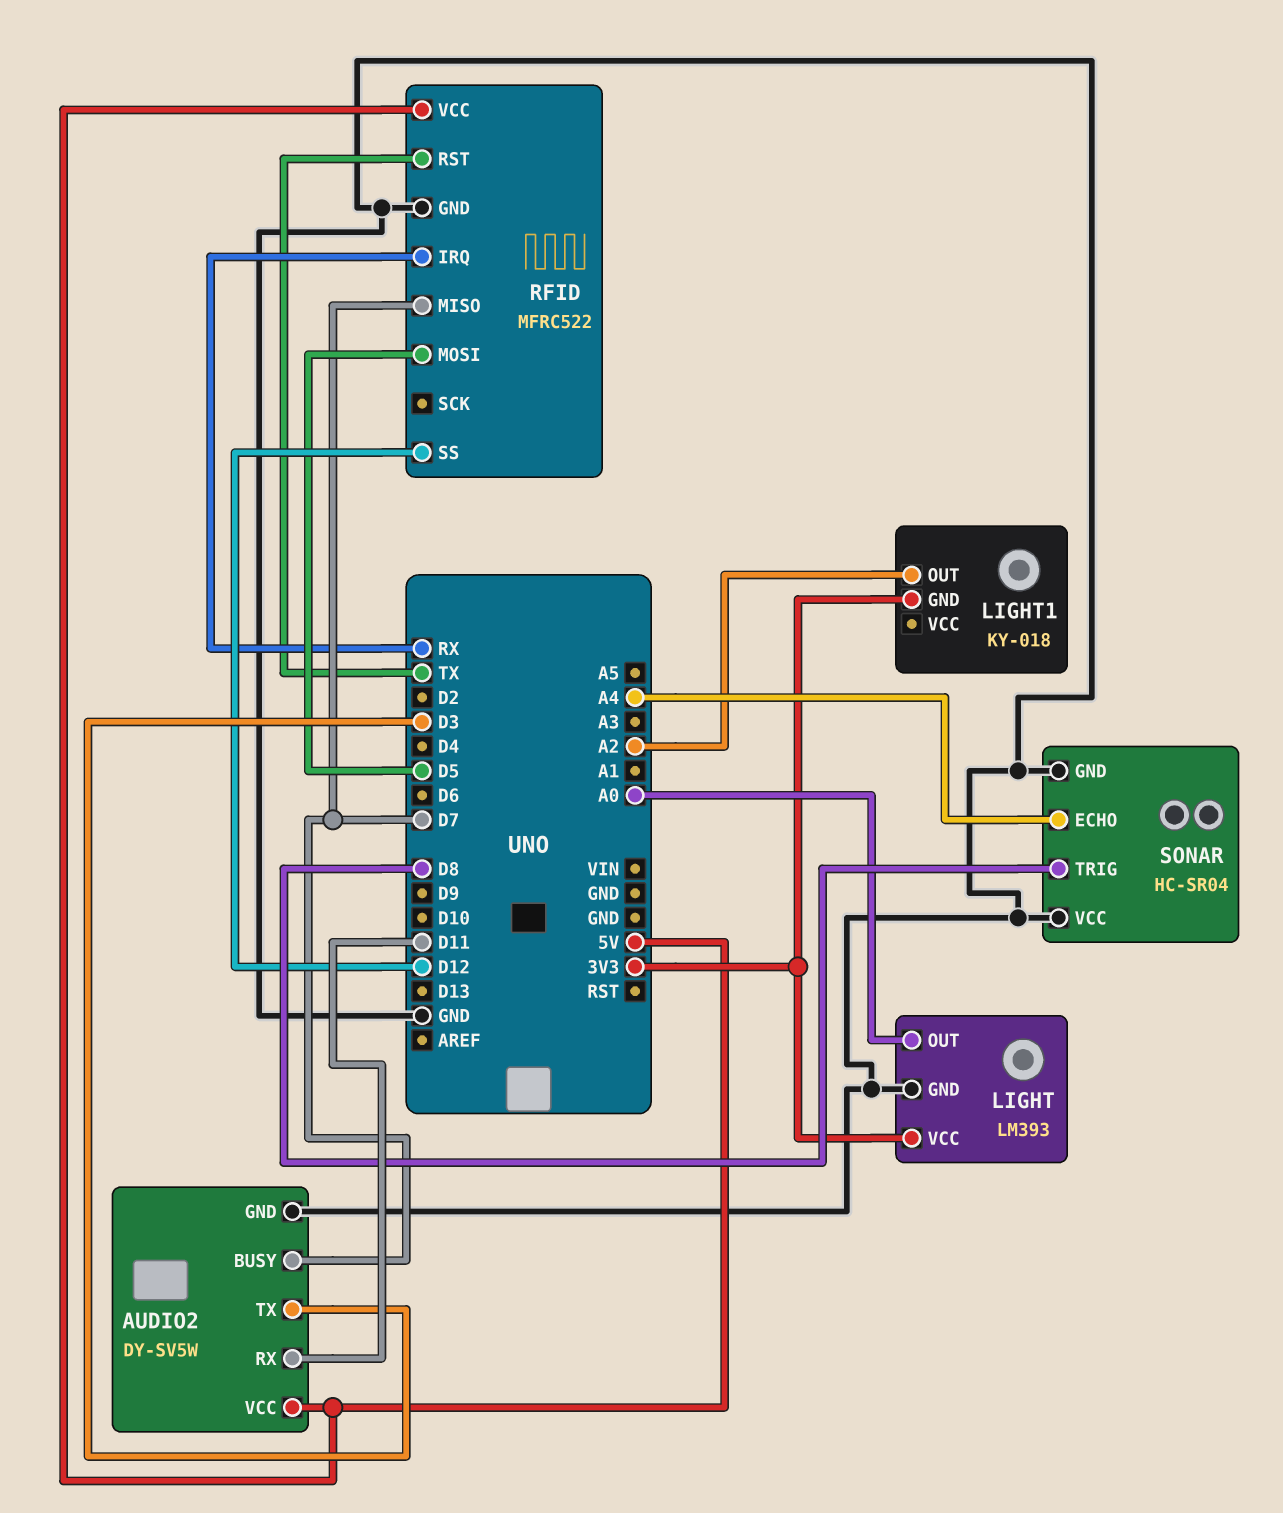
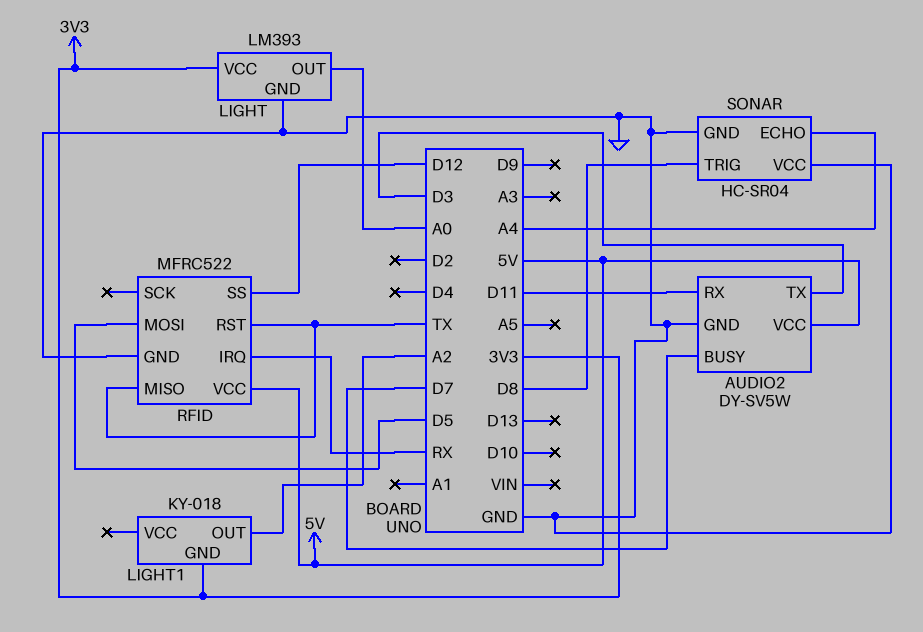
RFID pin MISO: D7 -> TX

